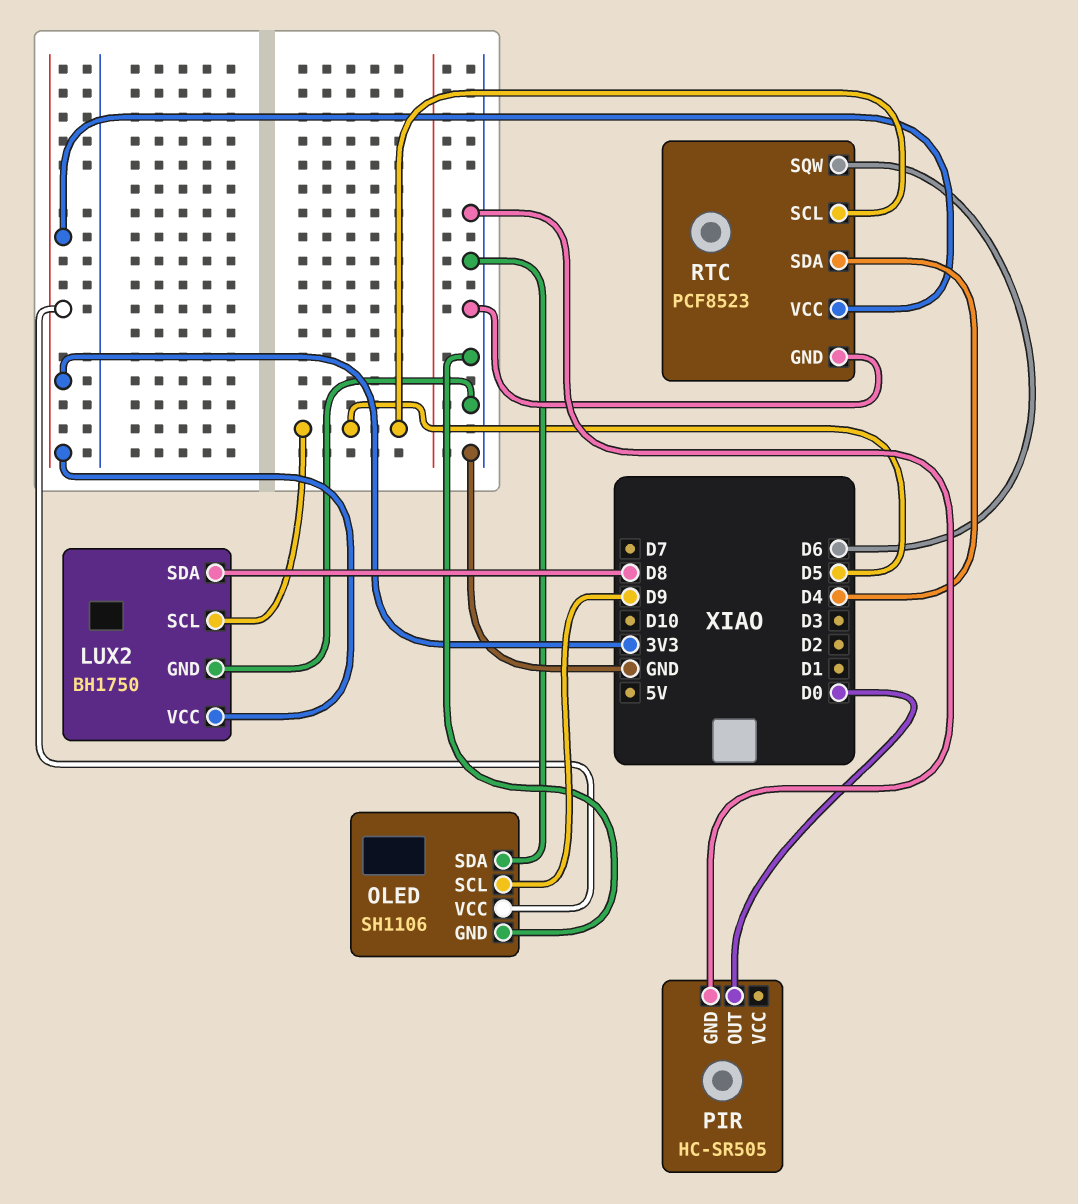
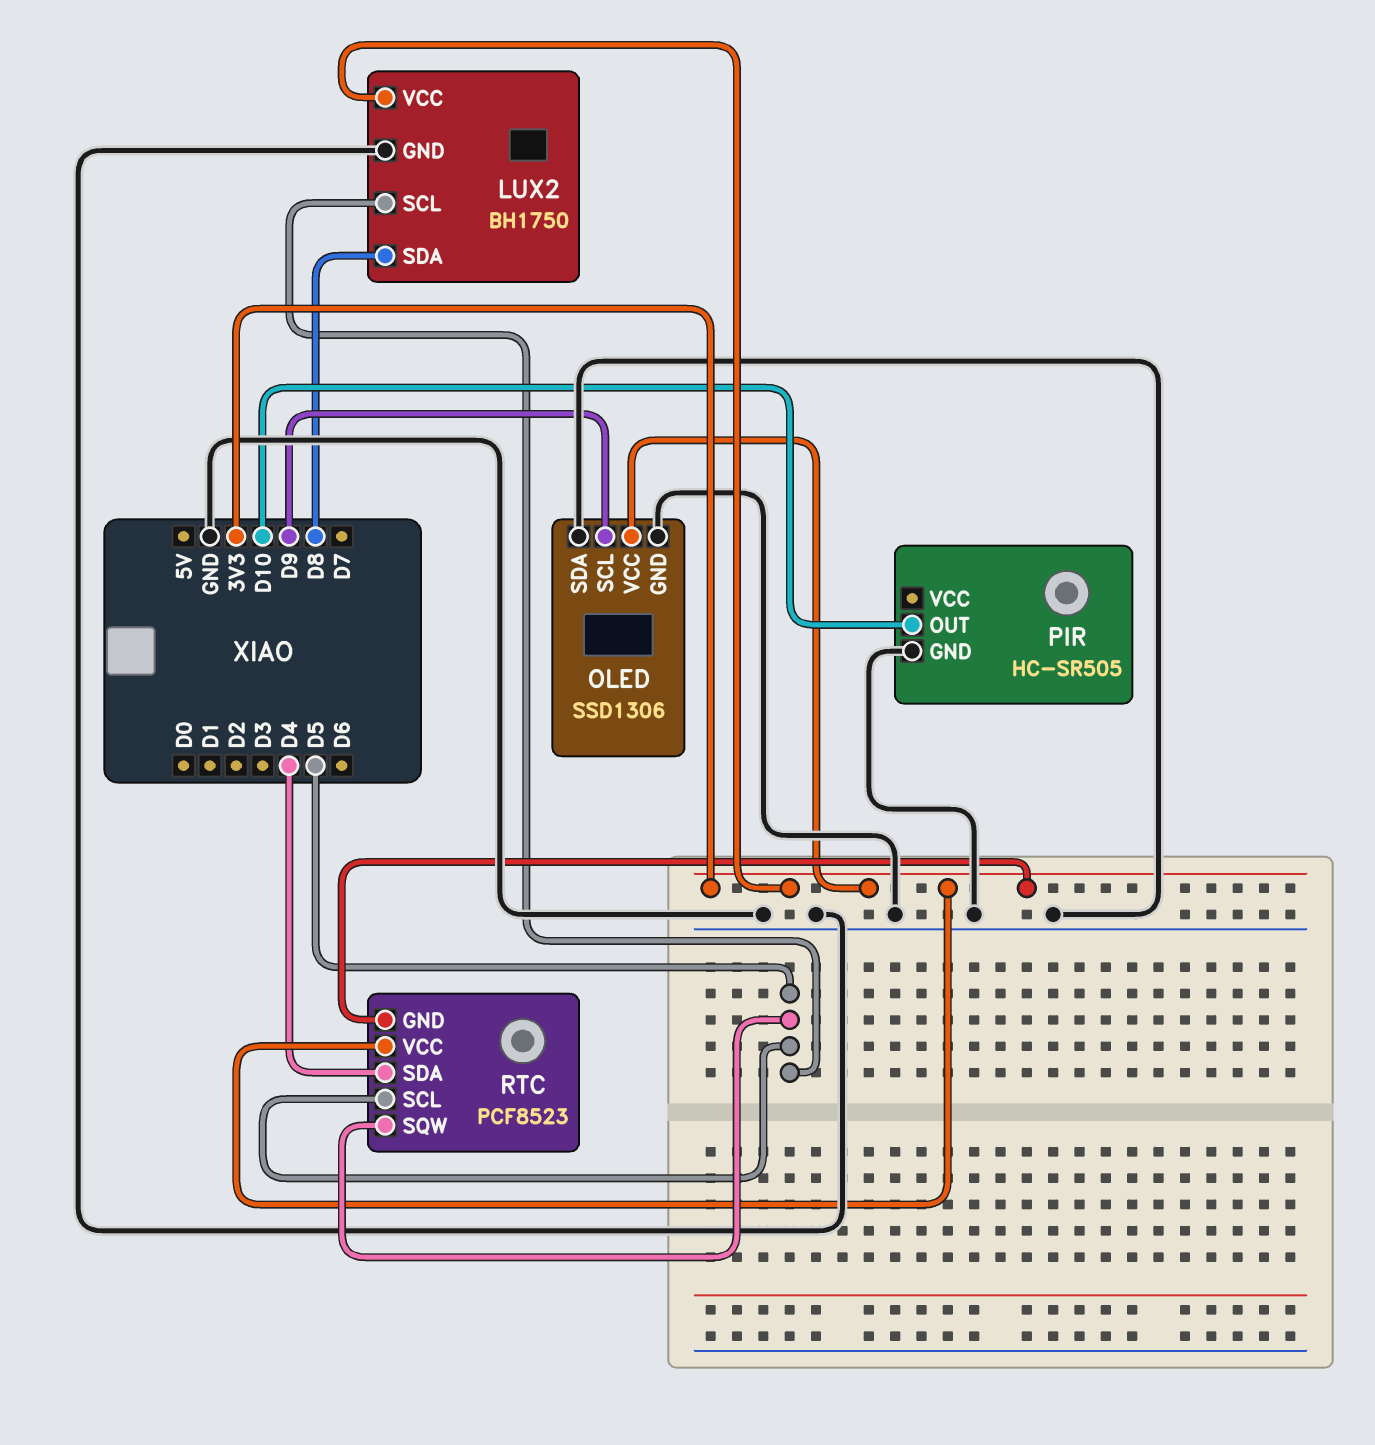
OLED: SH1106 -> SSD1306
PIR pin OUT: D0 -> D10
RTC pin GND: GND -> 3V3
RTC pin SQW: D6 -> D5

